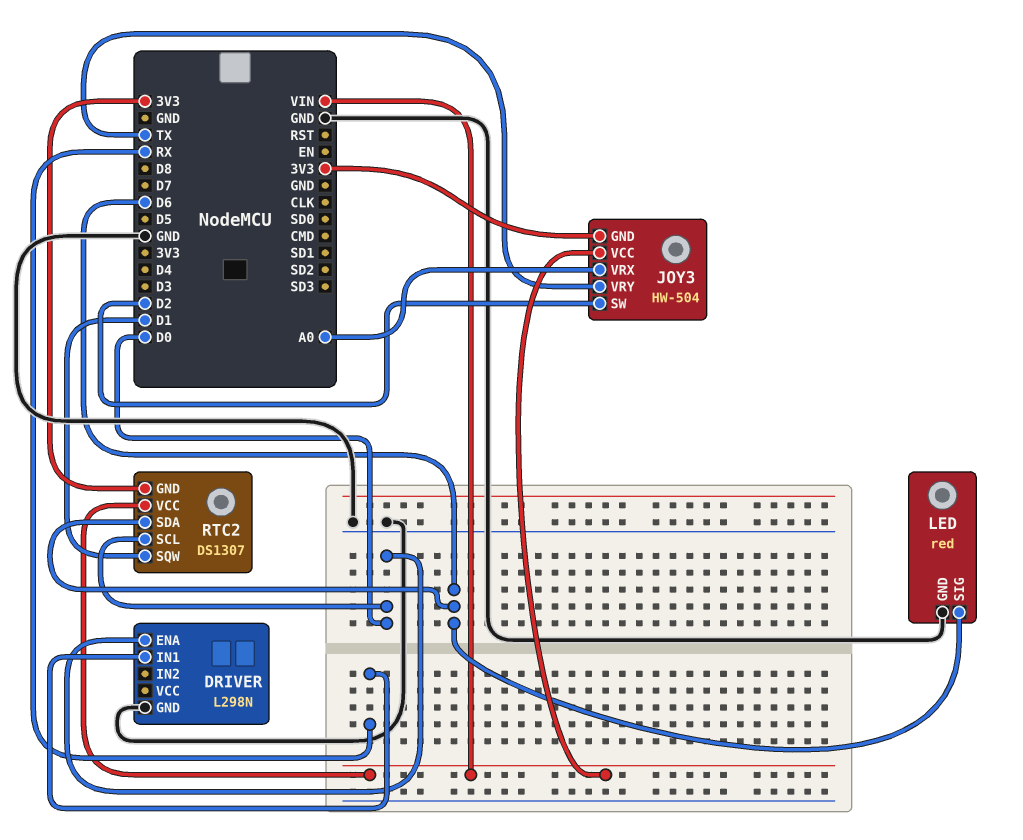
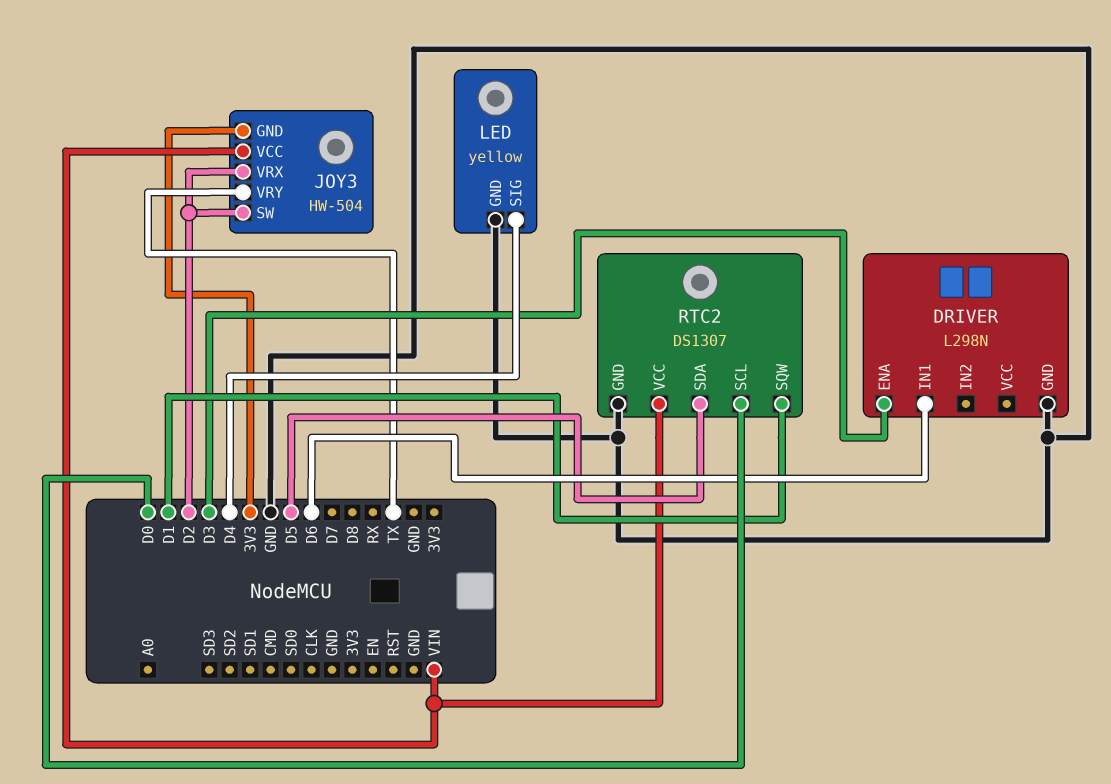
DRIVER pin ENA: D0 -> D3
DRIVER pin IN1: RX -> D6
JOY3 pin VRX: A0 -> D2
LED: red -> yellow
LED pin SIG: D6 -> D4
RTC2 pin GND: 3V3 -> GND
RTC2 pin SDA: D6 -> D5

